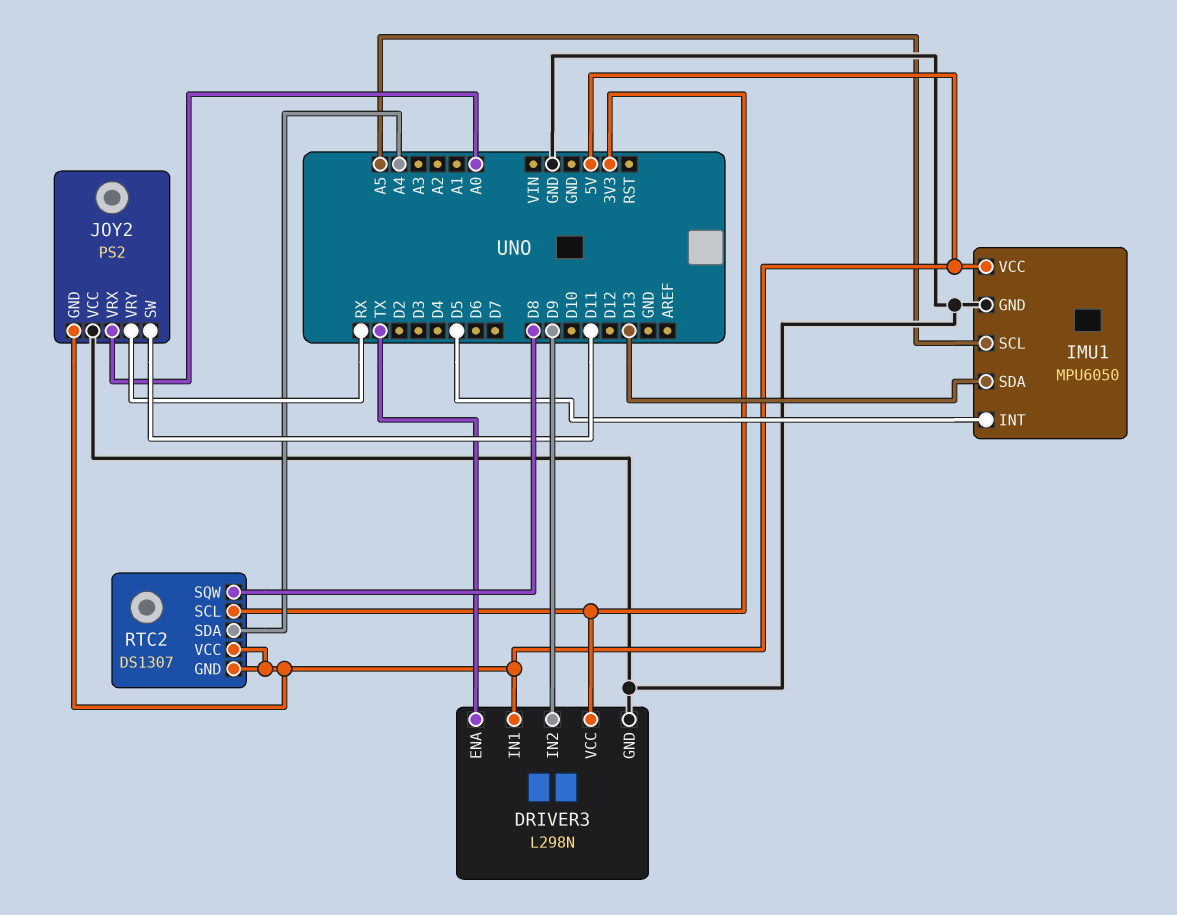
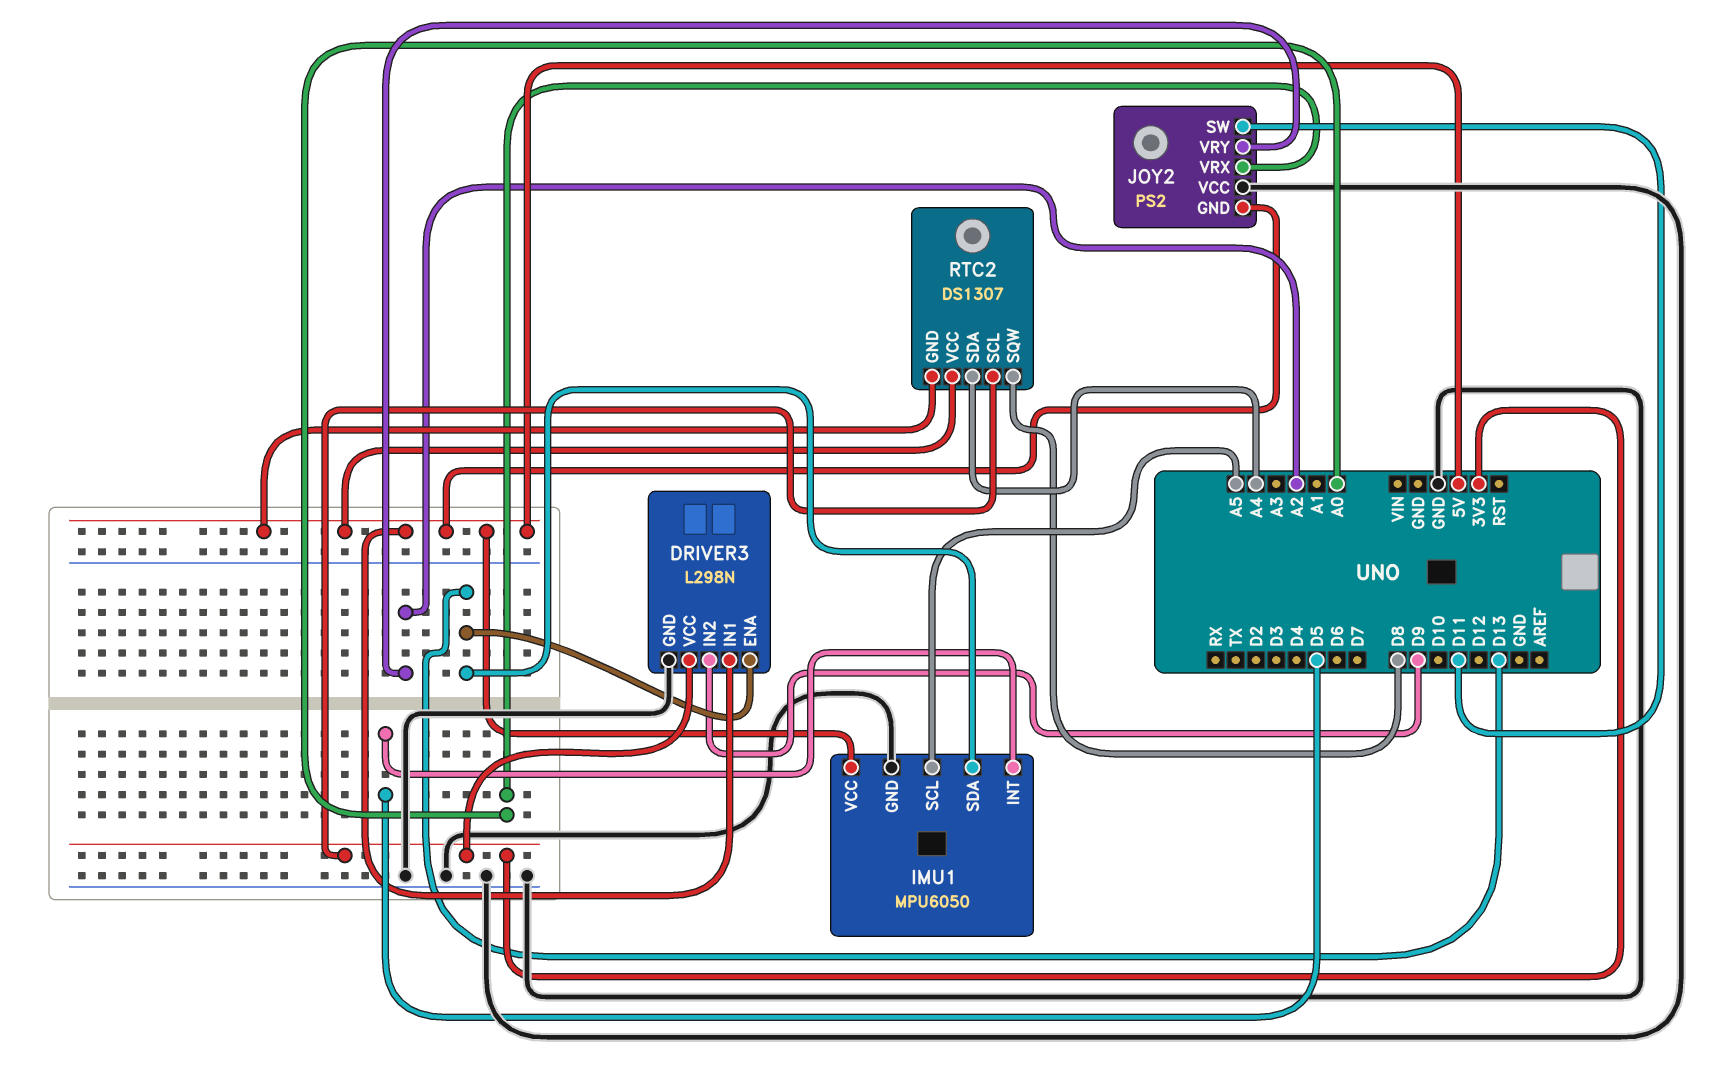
DRIVER3 pin ENA: TX -> D13
JOY2 pin VRY: RX -> A2

